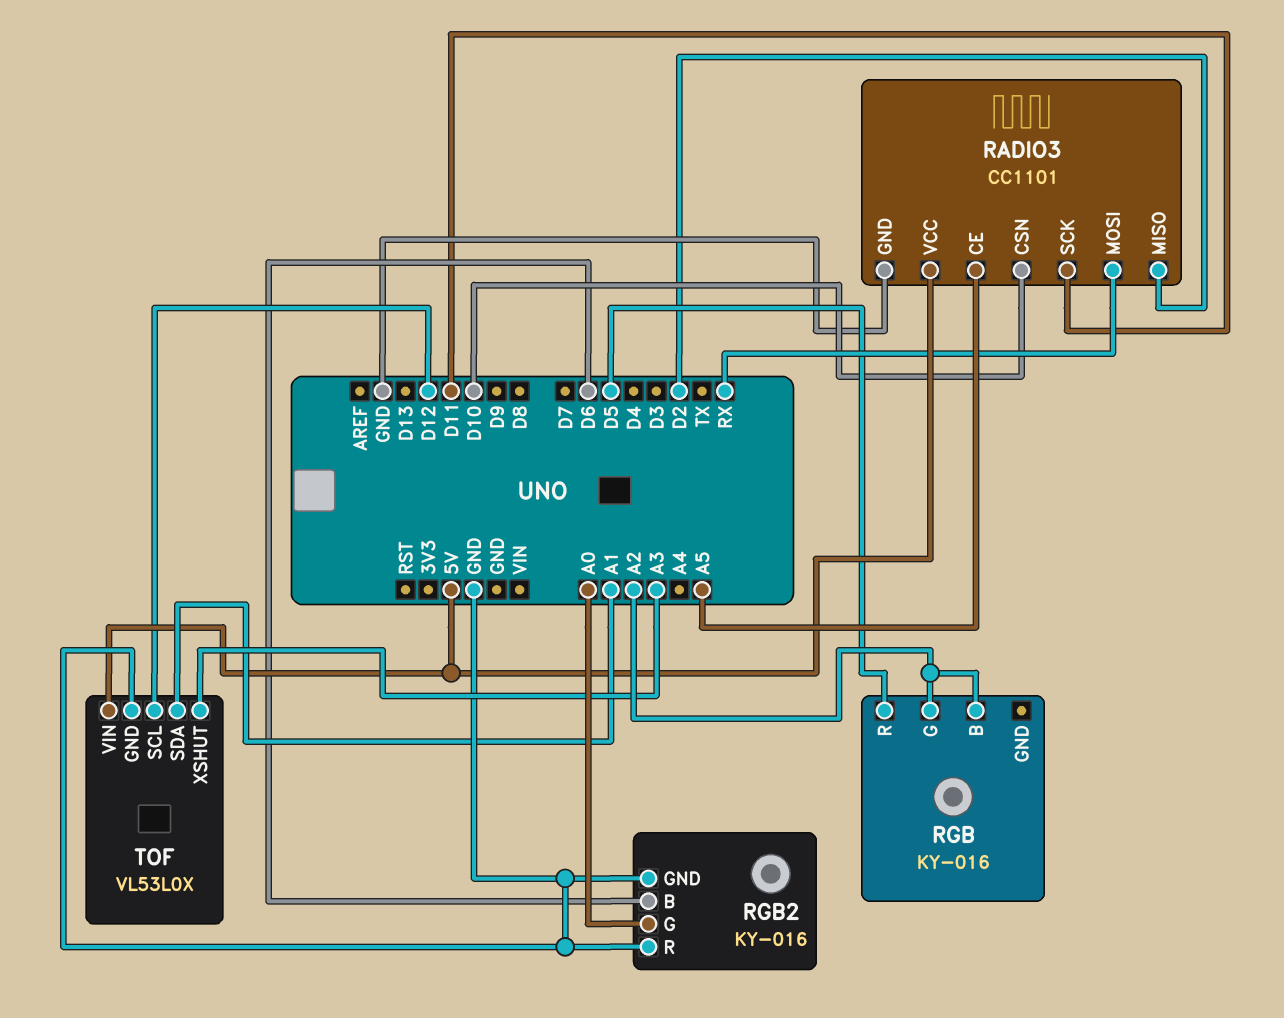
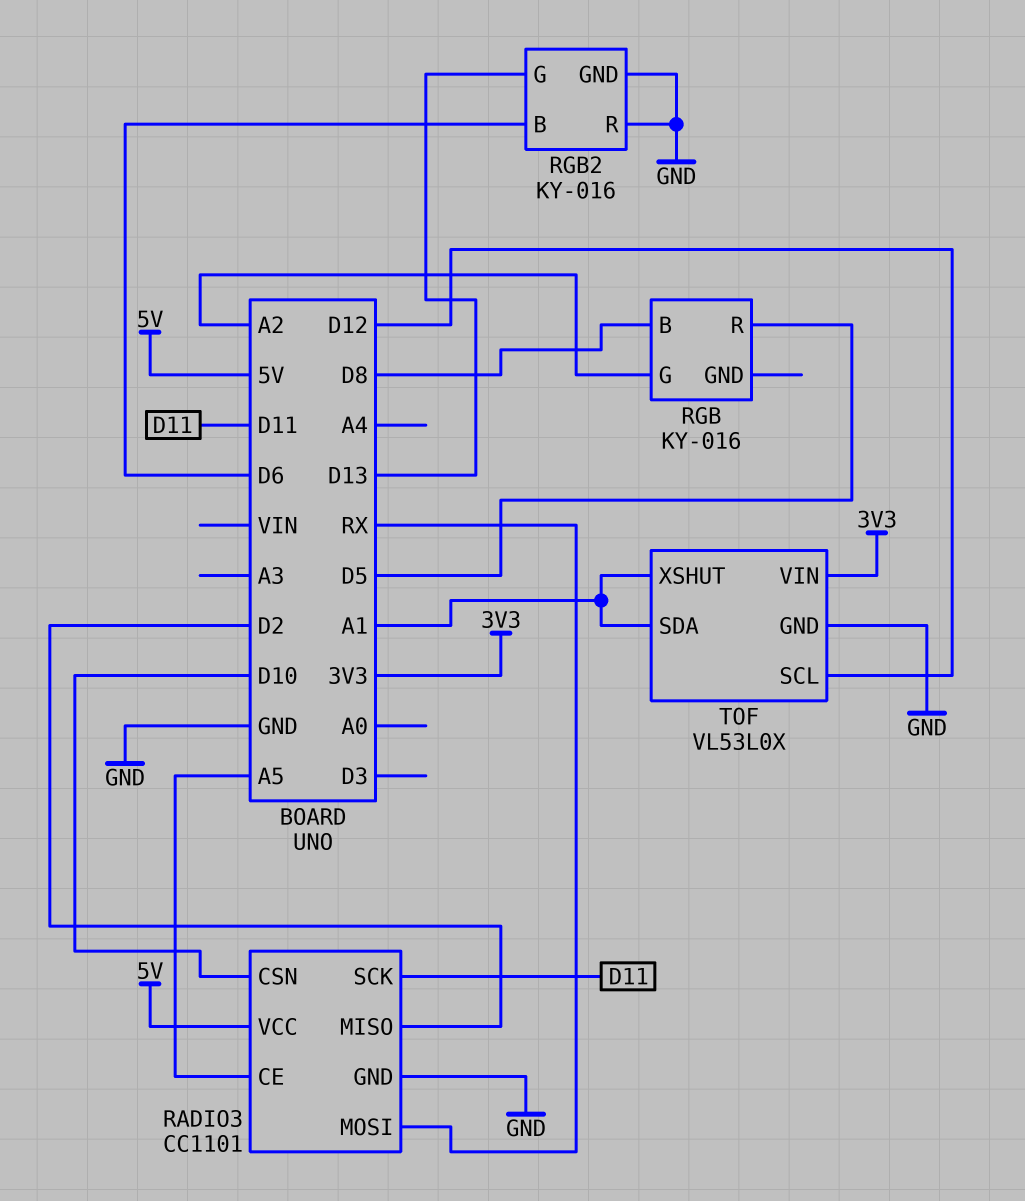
RGB pin B: A2 -> D8
RGB2 pin G: A0 -> D13
TOF pin VIN: 5V -> 3V3
TOF pin XSHUT: A3 -> A1

